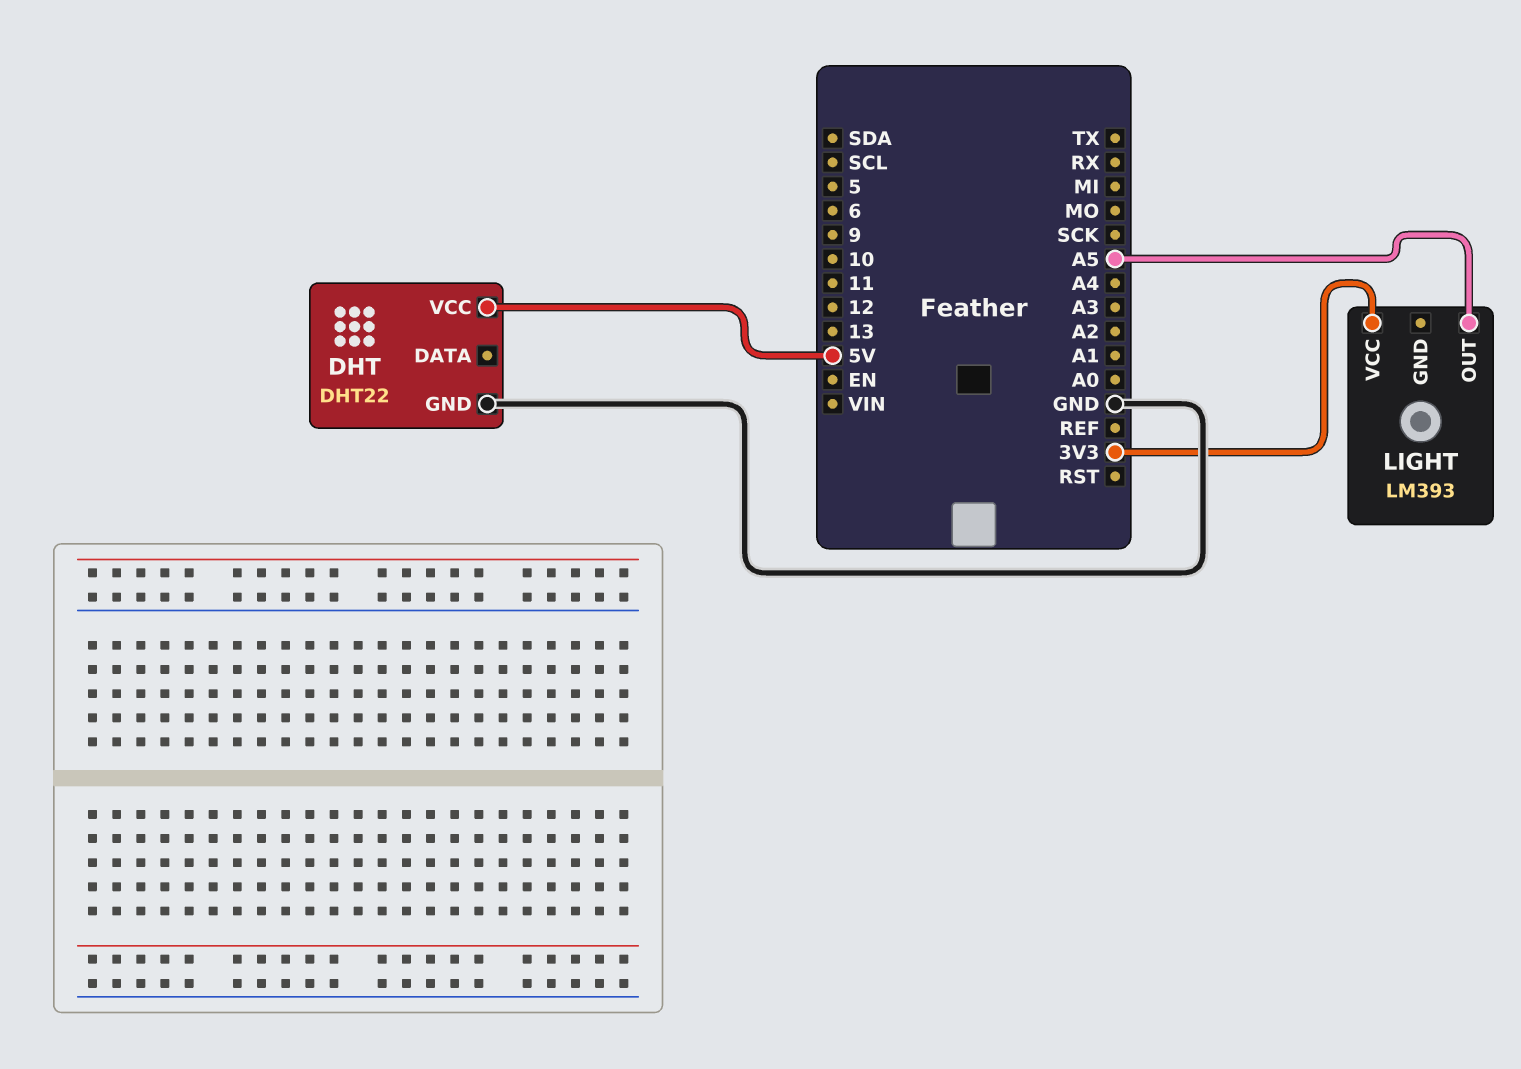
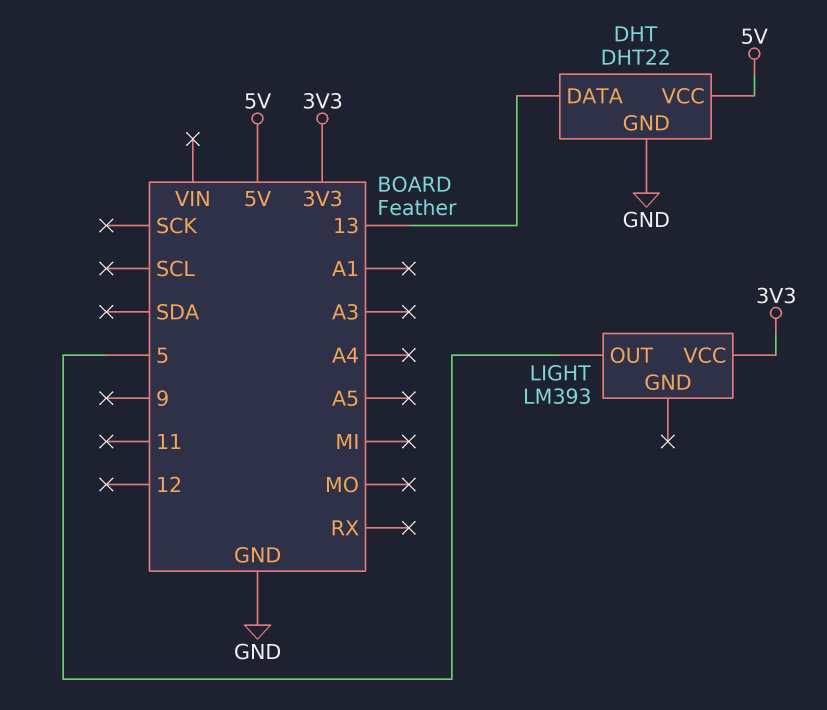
DHT pin DATA: none -> 13
LIGHT pin OUT: A5 -> 5

